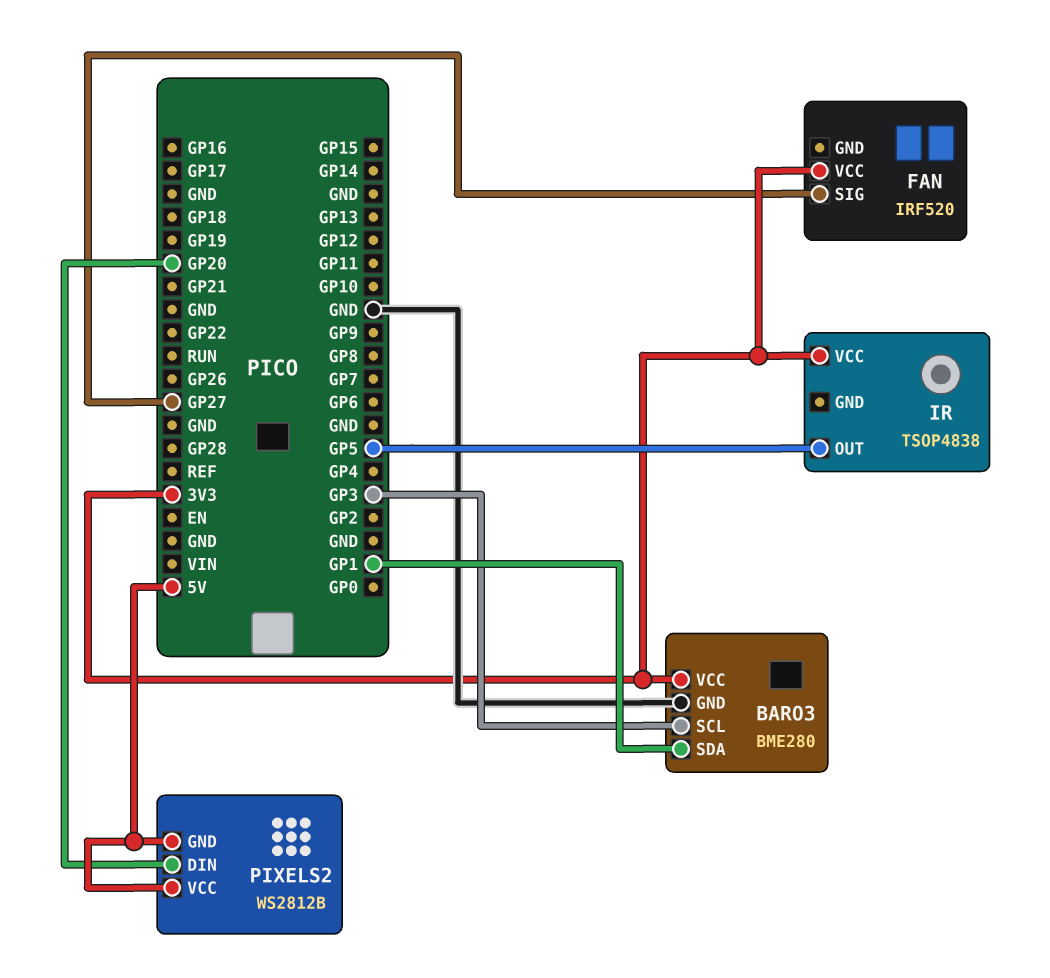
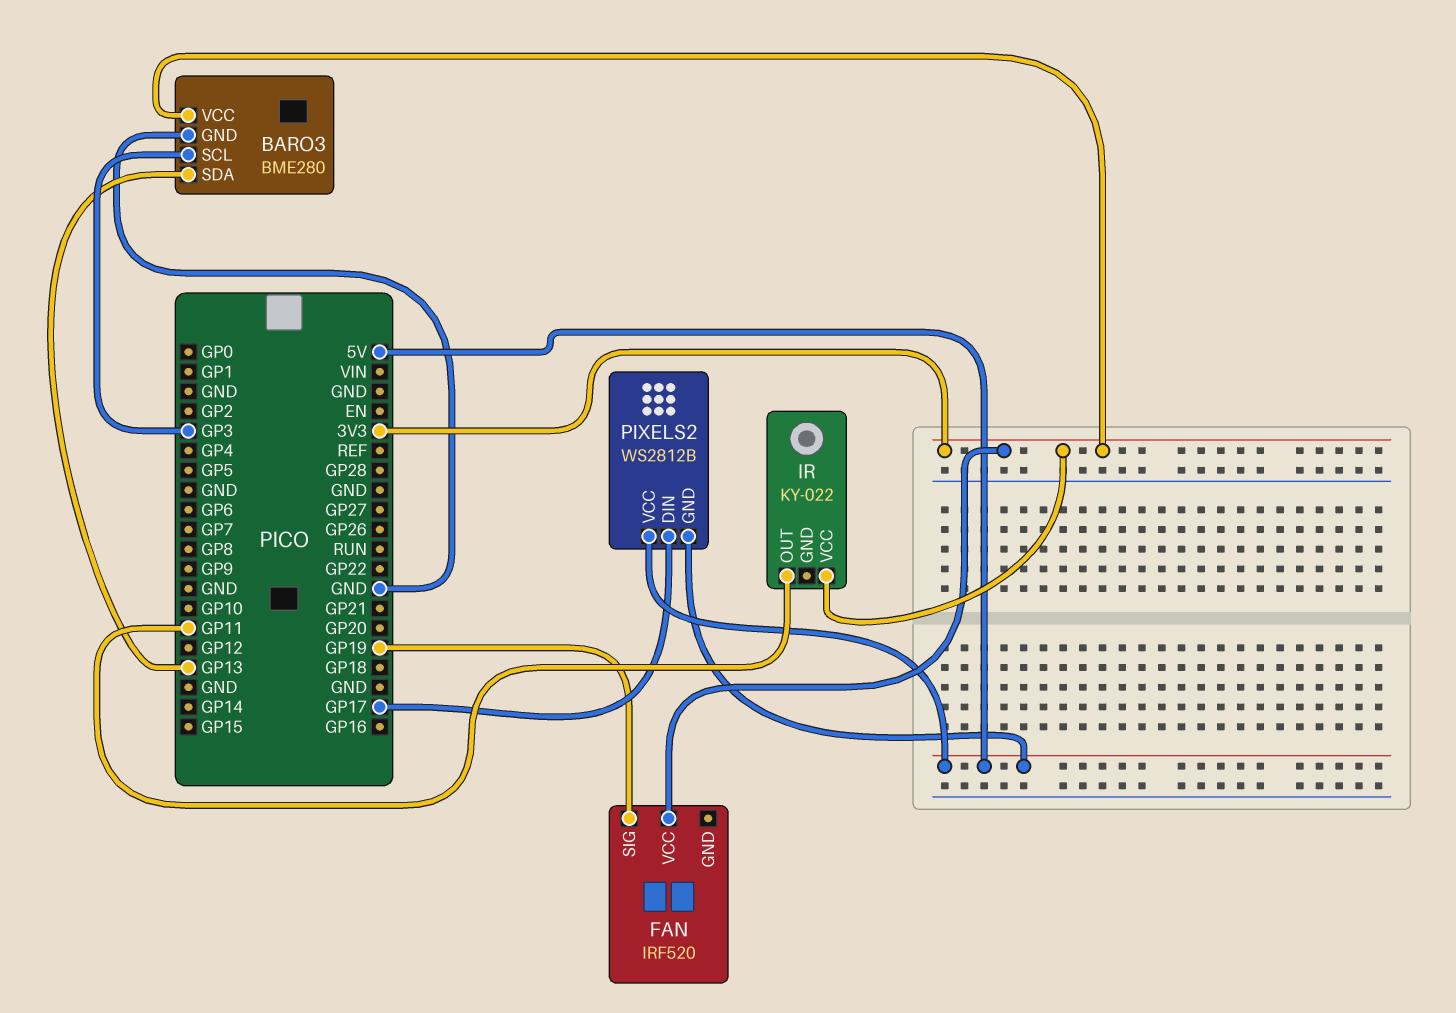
BARO3 pin SDA: GP1 -> GP13
FAN pin SIG: GP27 -> GP19
IR: TSOP4838 -> KY-022
IR pin OUT: GP5 -> GP11
PIXELS2 pin DIN: GP20 -> GP17

